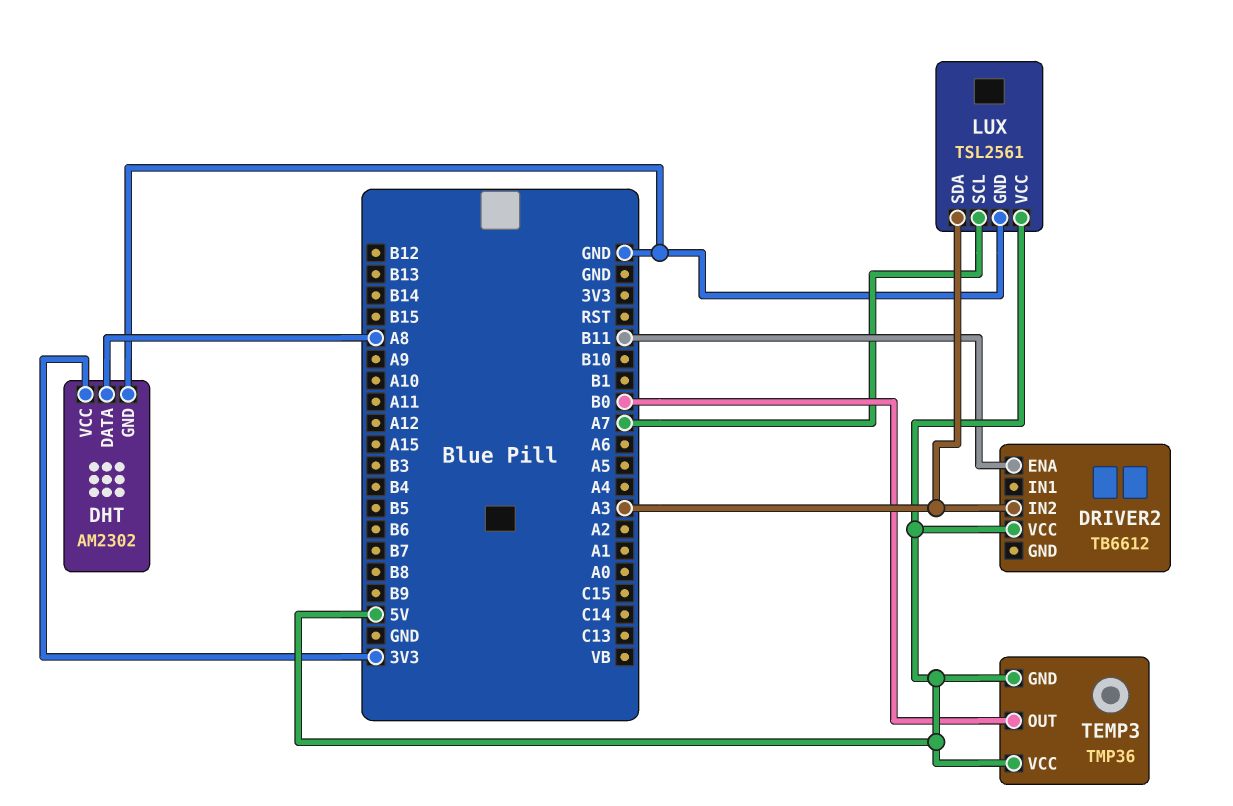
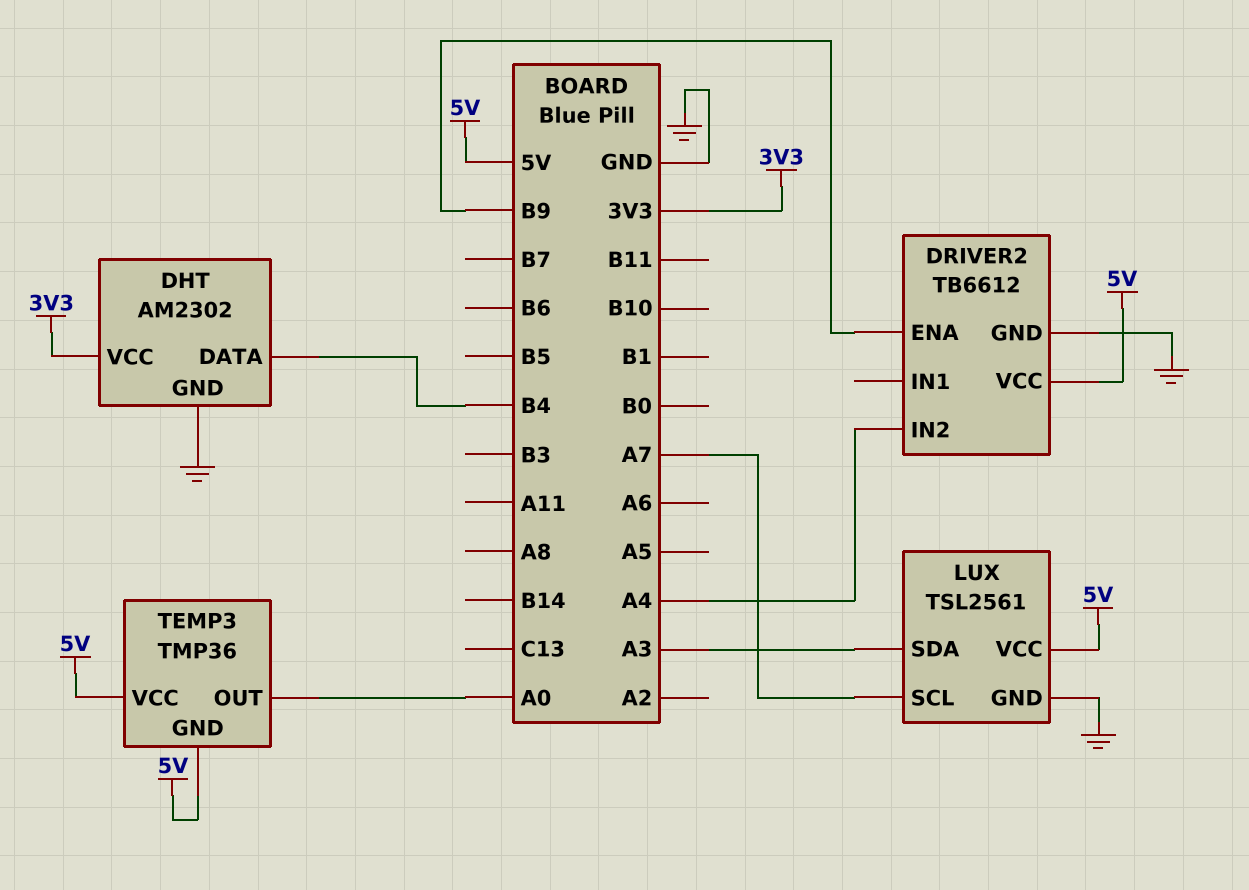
DHT pin DATA: A8 -> B4
DRIVER2 pin ENA: B11 -> B9
DRIVER2 pin GND: none -> GND
DRIVER2 pin IN2: A3 -> A4
TEMP3 pin OUT: B0 -> A0

